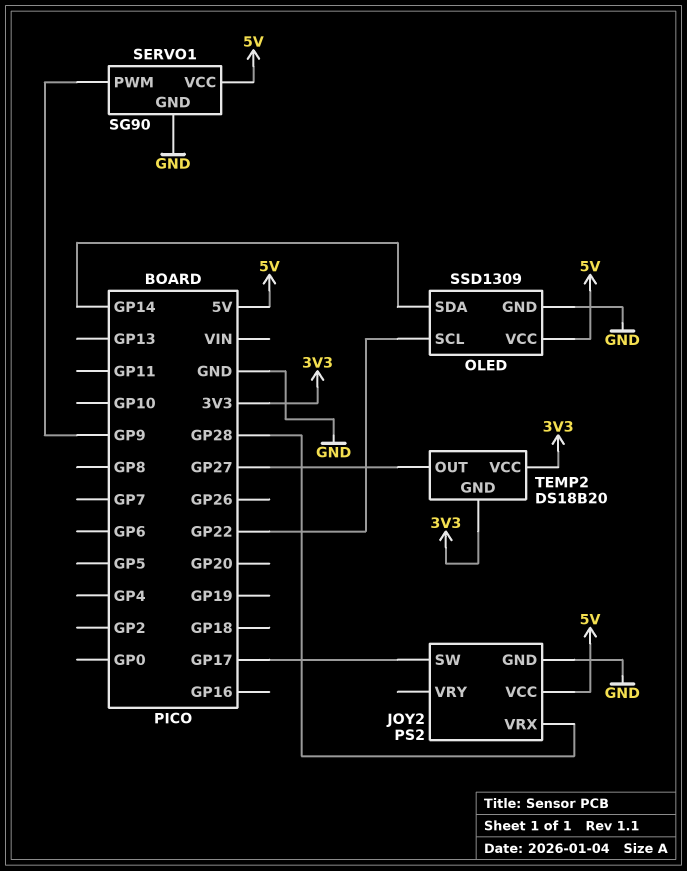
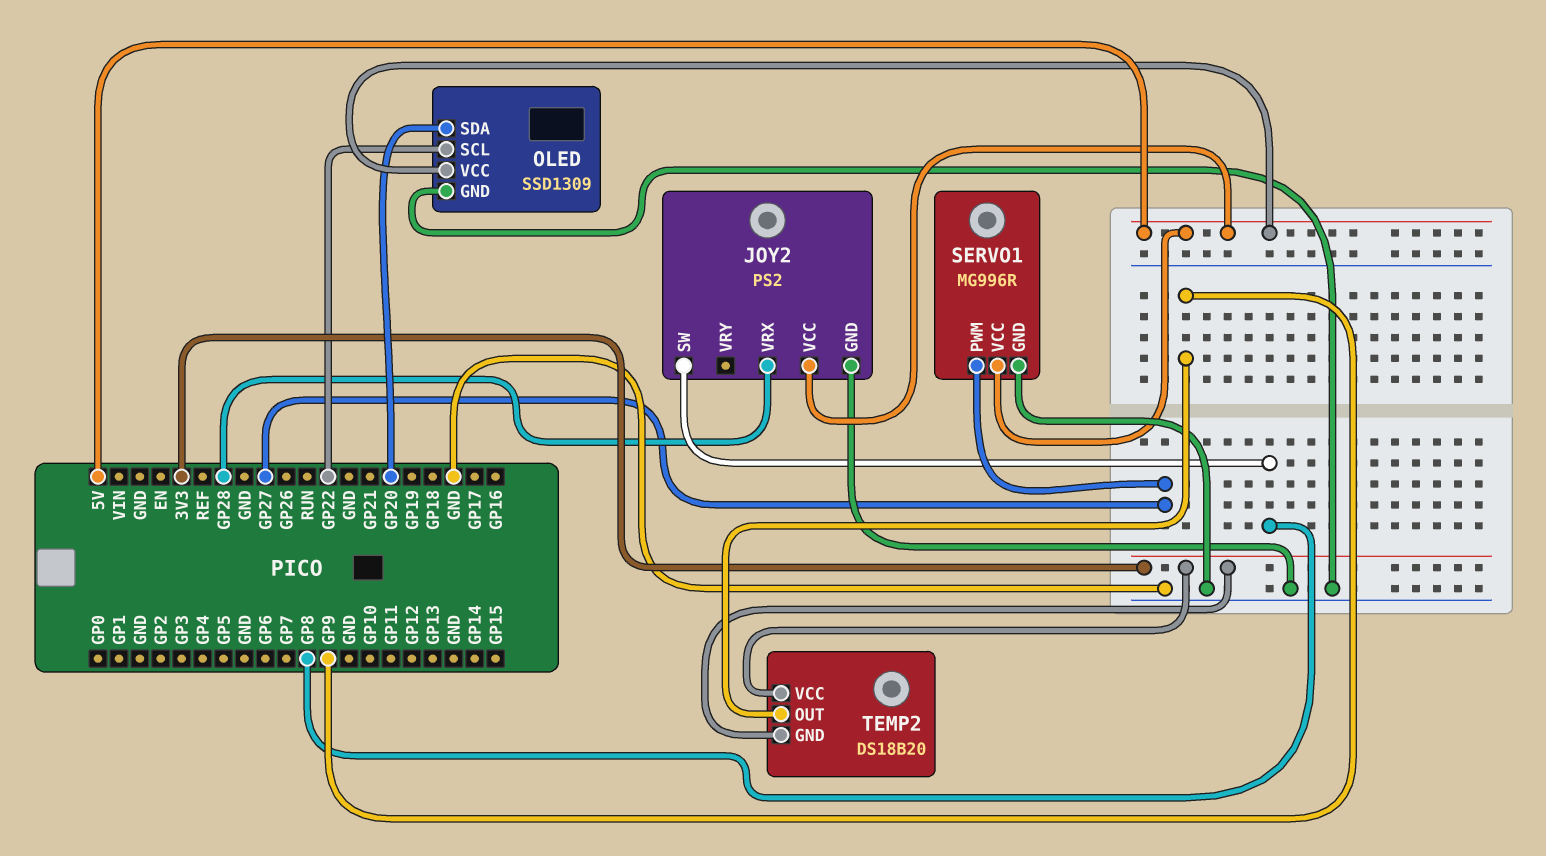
JOY2 pin SW: GP17 -> GP8
OLED pin SDA: GP14 -> GP20
SERVO1: SG90 -> MG996R
SERVO1 pin PWM: GP9 -> GP27
TEMP2 pin OUT: GP27 -> GP9

